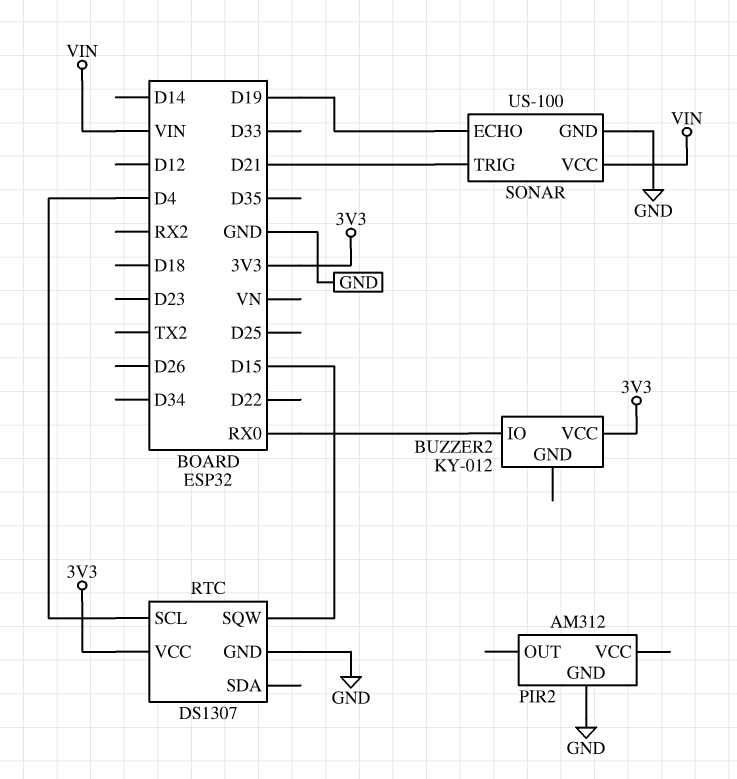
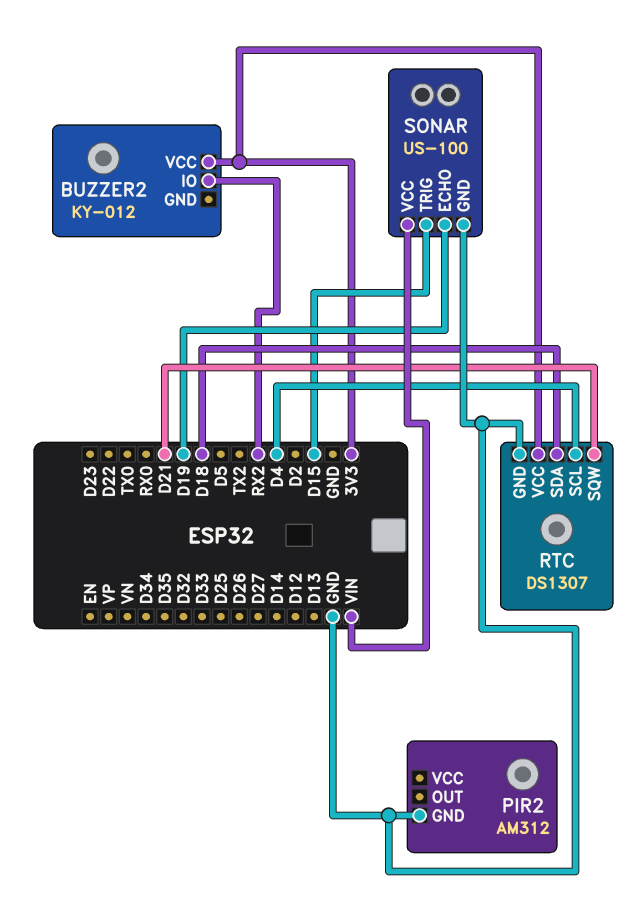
BUZZER2 pin IO: RX0 -> RX2
RTC pin SDA: none -> D18
RTC pin SQW: D15 -> D21
SONAR pin TRIG: D21 -> D15

